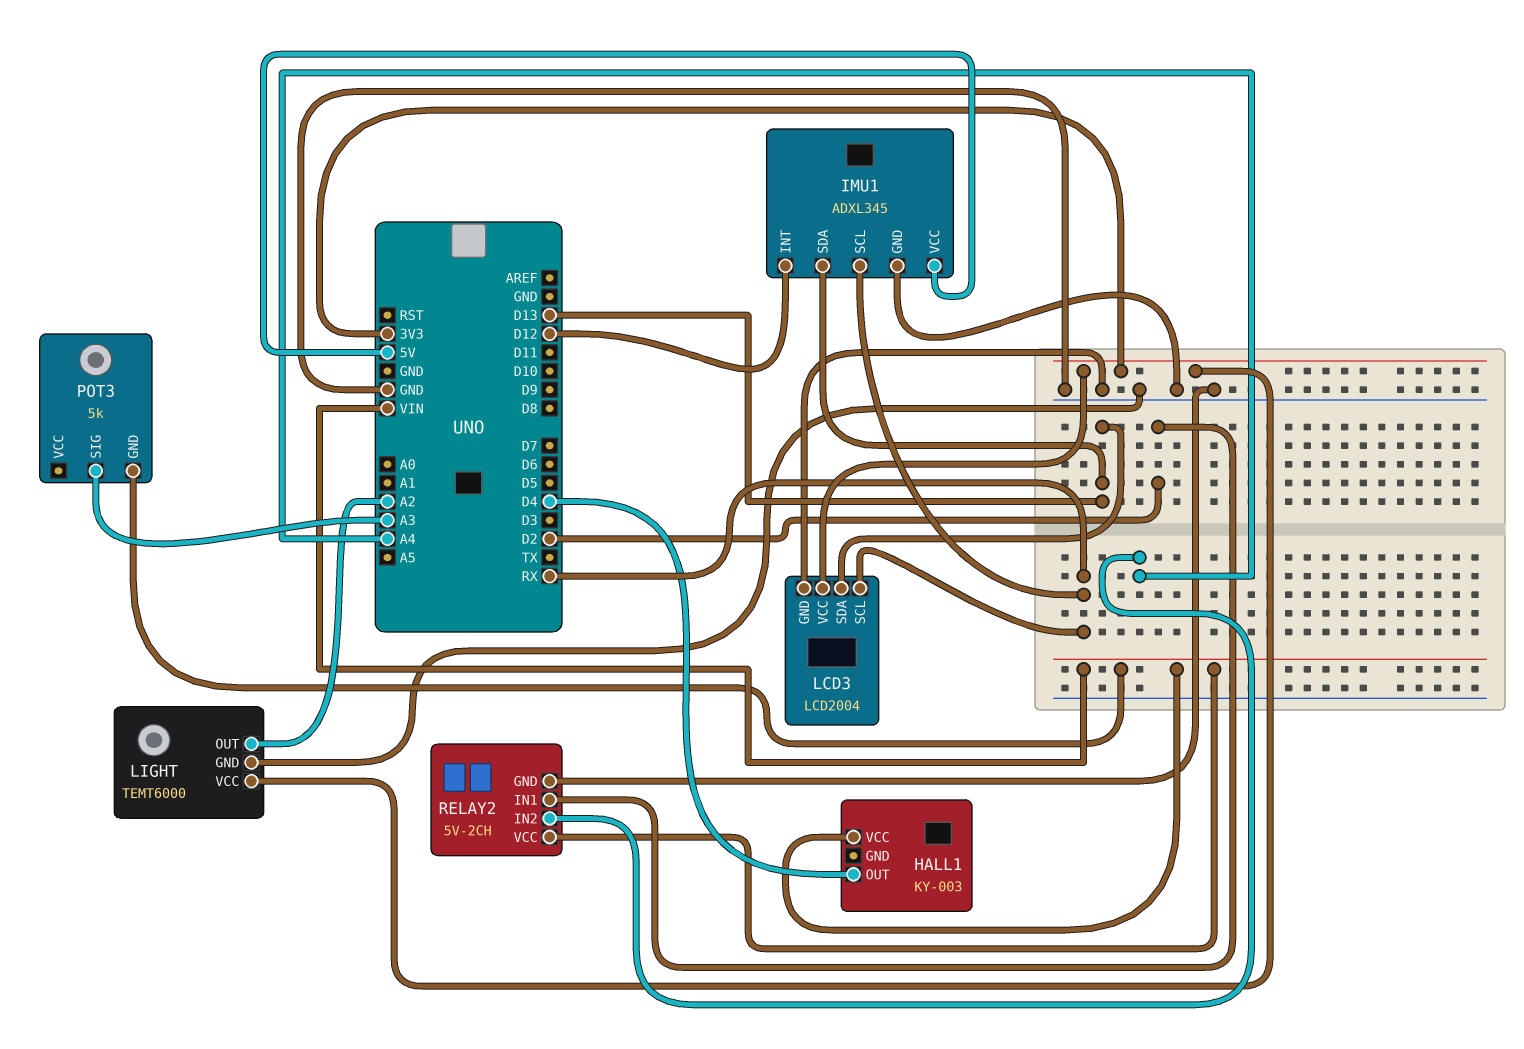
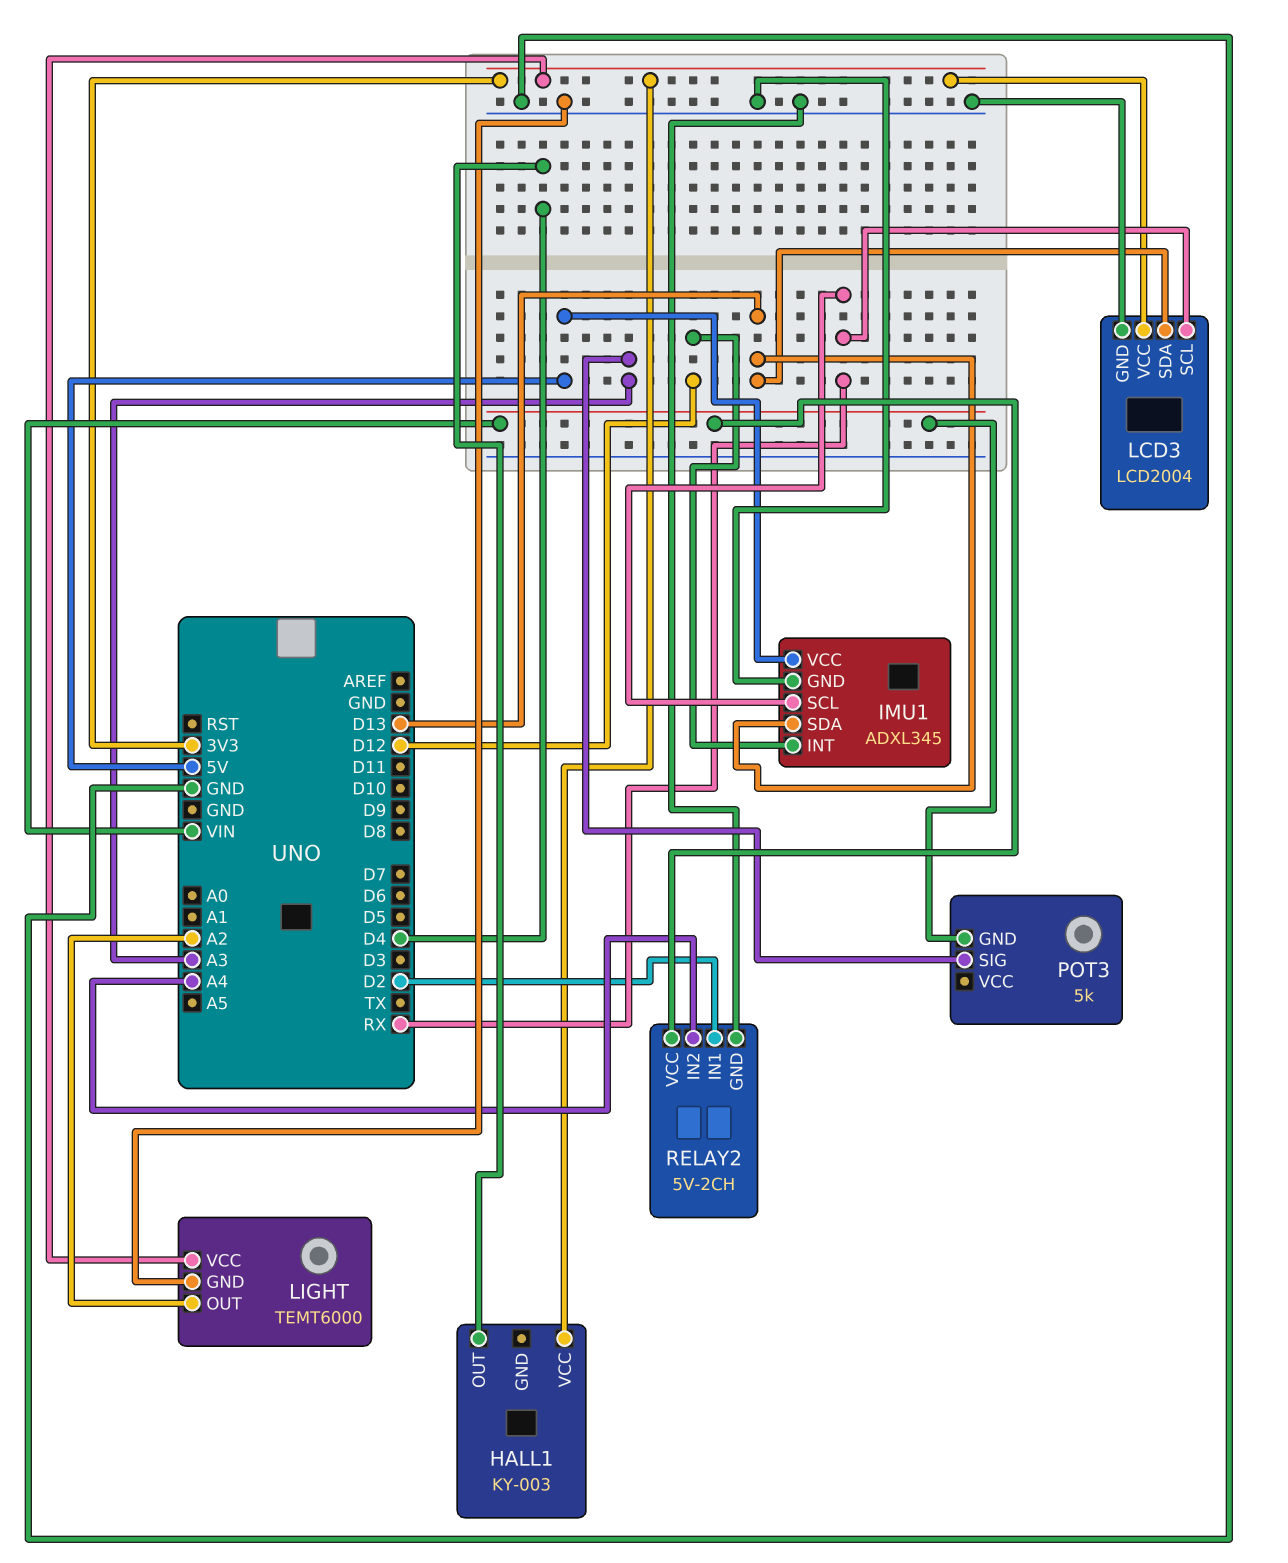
HALL1 pin VCC: VIN -> 3V3

